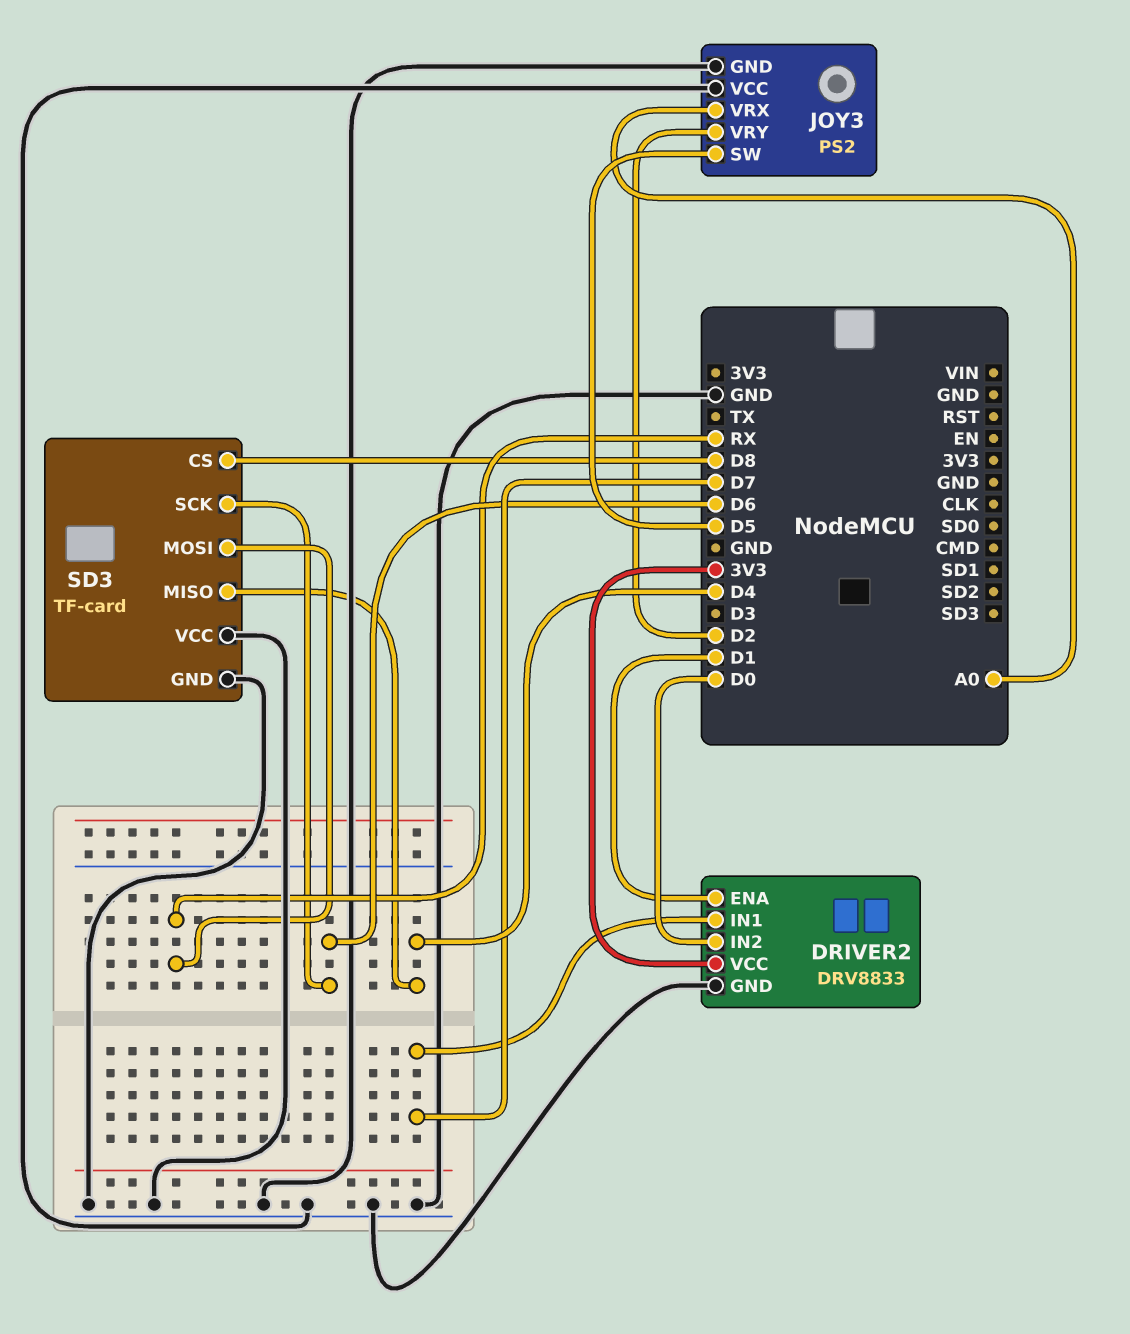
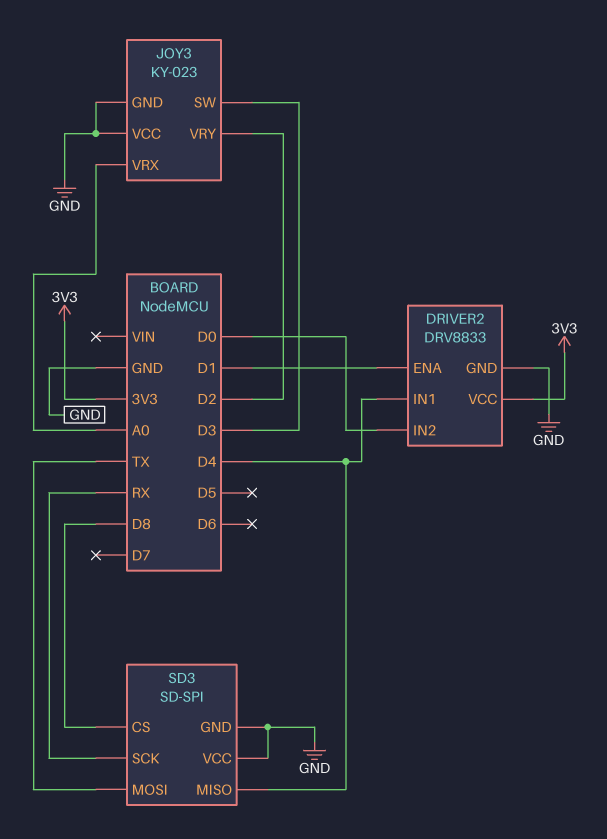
DRIVER2 pin IN1: D7 -> D4
JOY3: PS2 -> KY-023
JOY3 pin SW: D5 -> D3
SD3: TF-card -> SD-SPI
SD3 pin MOSI: RX -> TX
SD3 pin SCK: D6 -> RX

